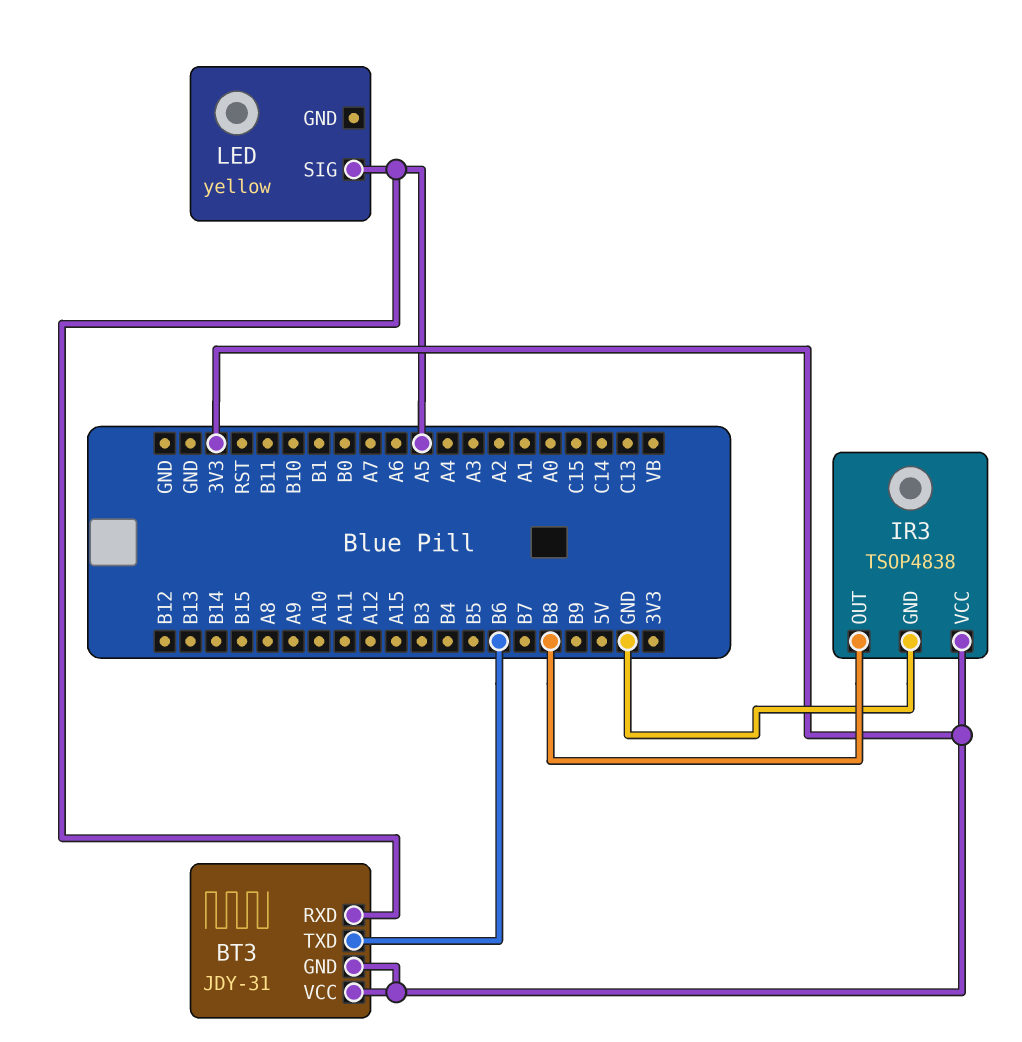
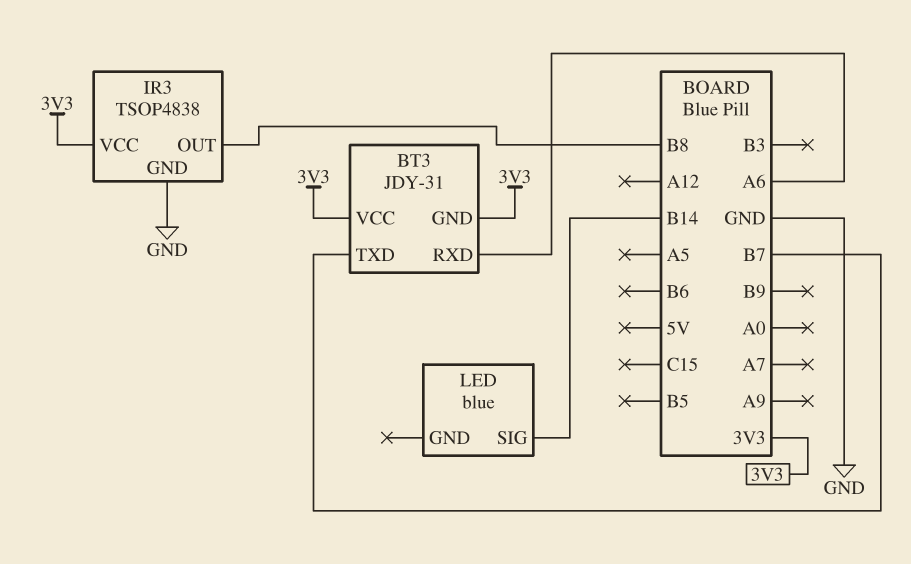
BT3 pin RXD: A5 -> A6
BT3 pin TXD: B6 -> B7
LED: yellow -> blue
LED pin SIG: A5 -> B14

